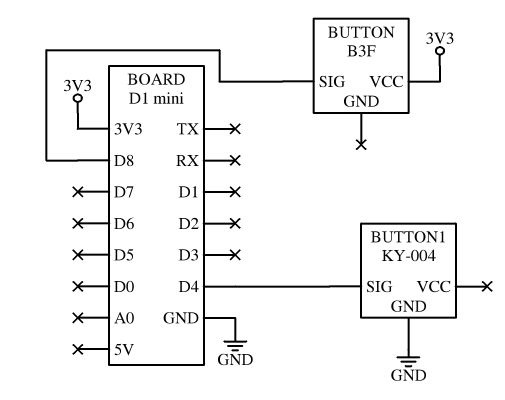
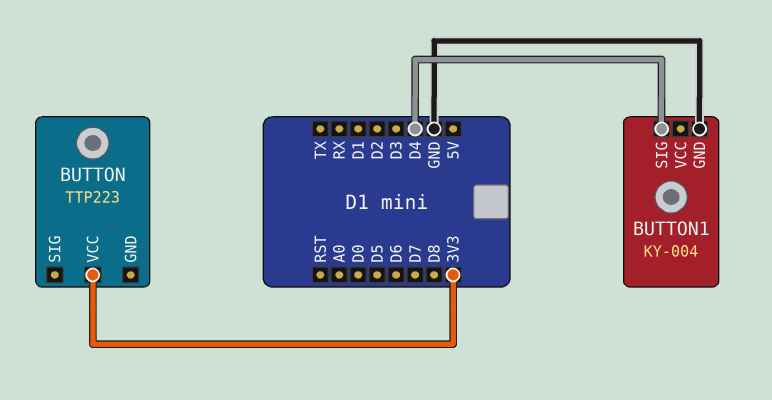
BUTTON: B3F -> TTP223
BUTTON pin SIG: D8 -> none

